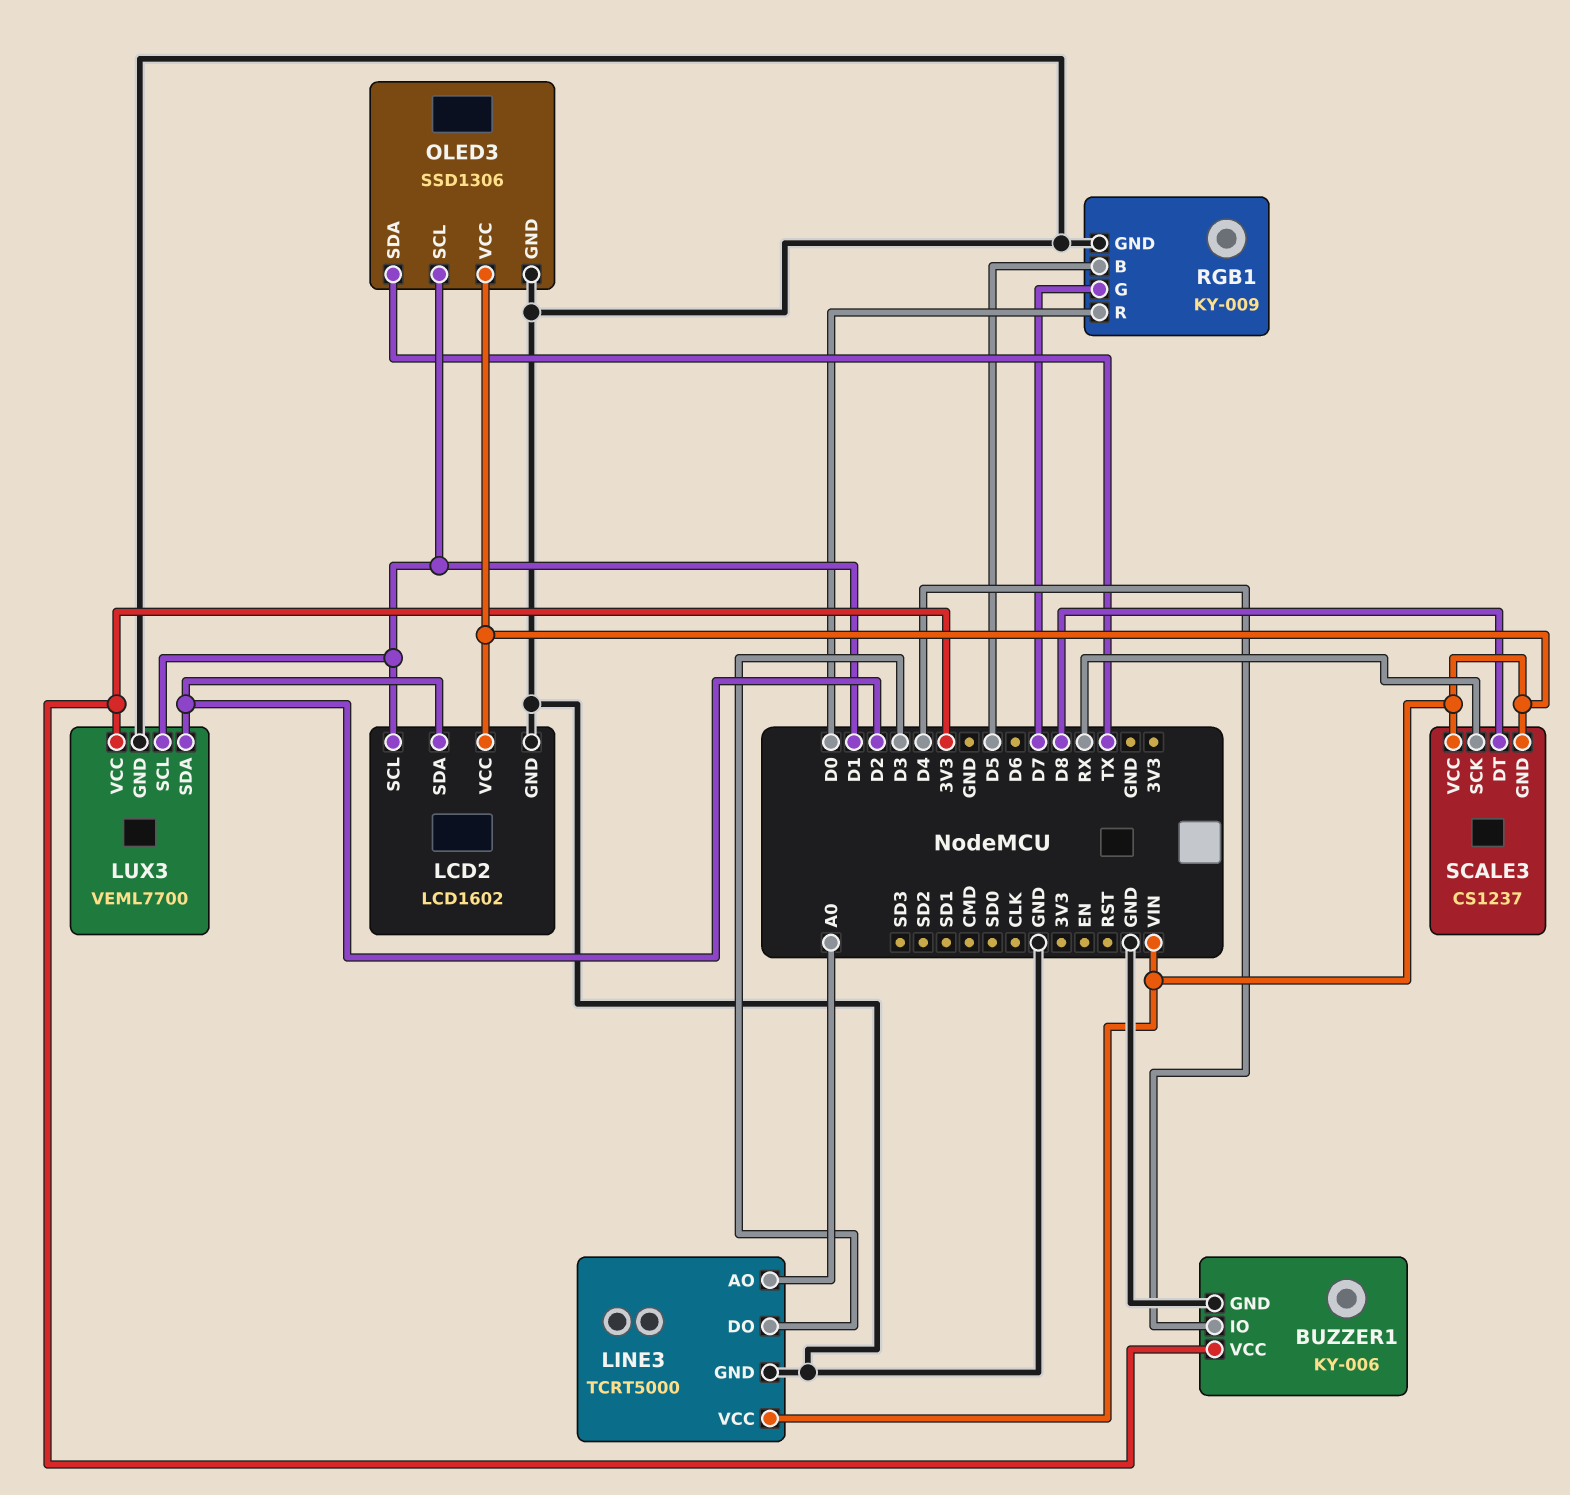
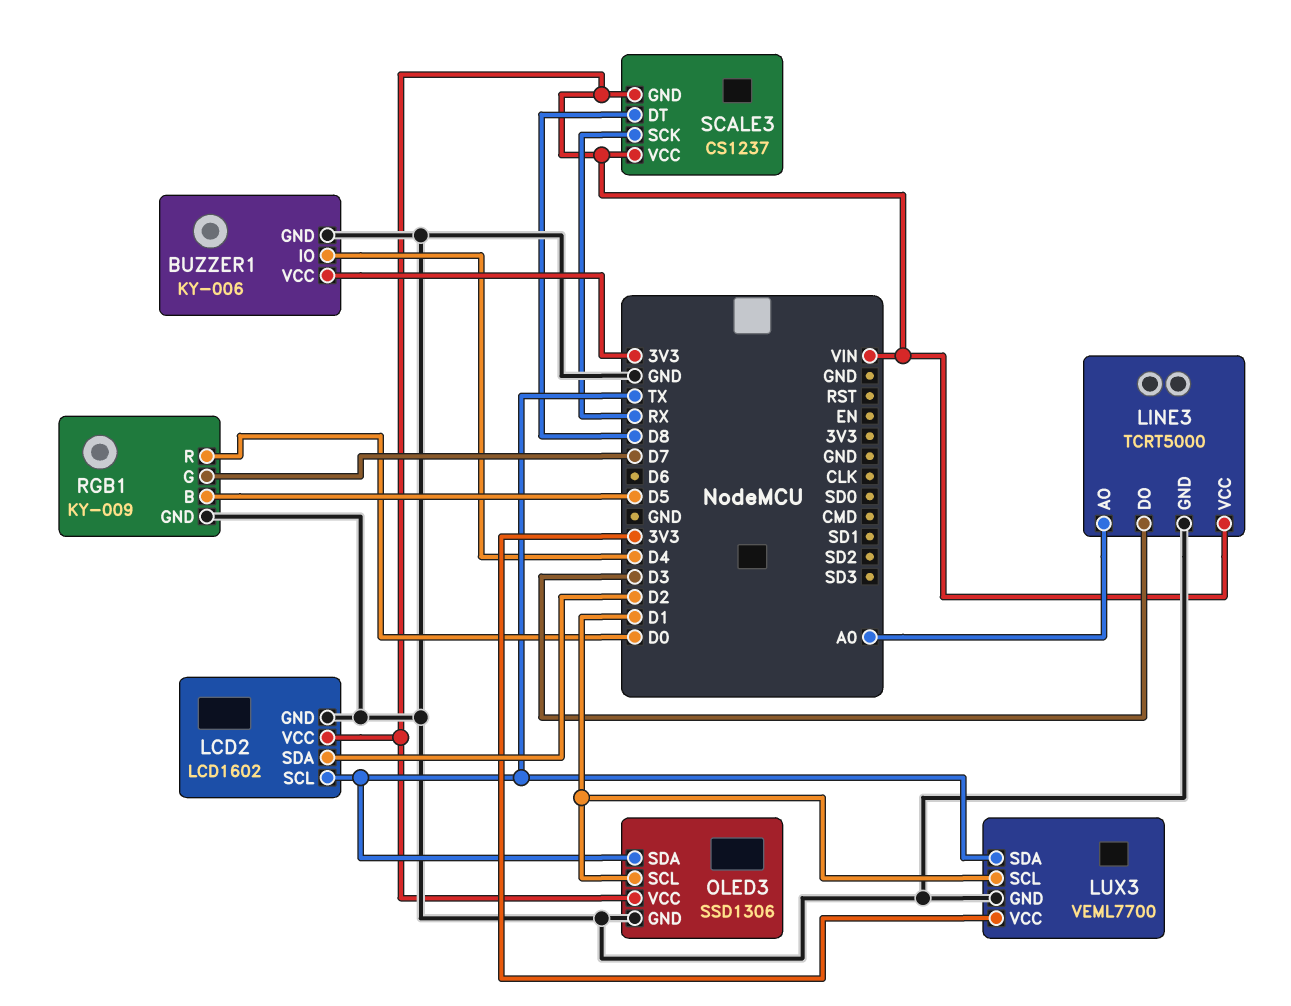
LCD2 pin SCL: D1 -> TX
LUX3 pin SDA: D2 -> TX

